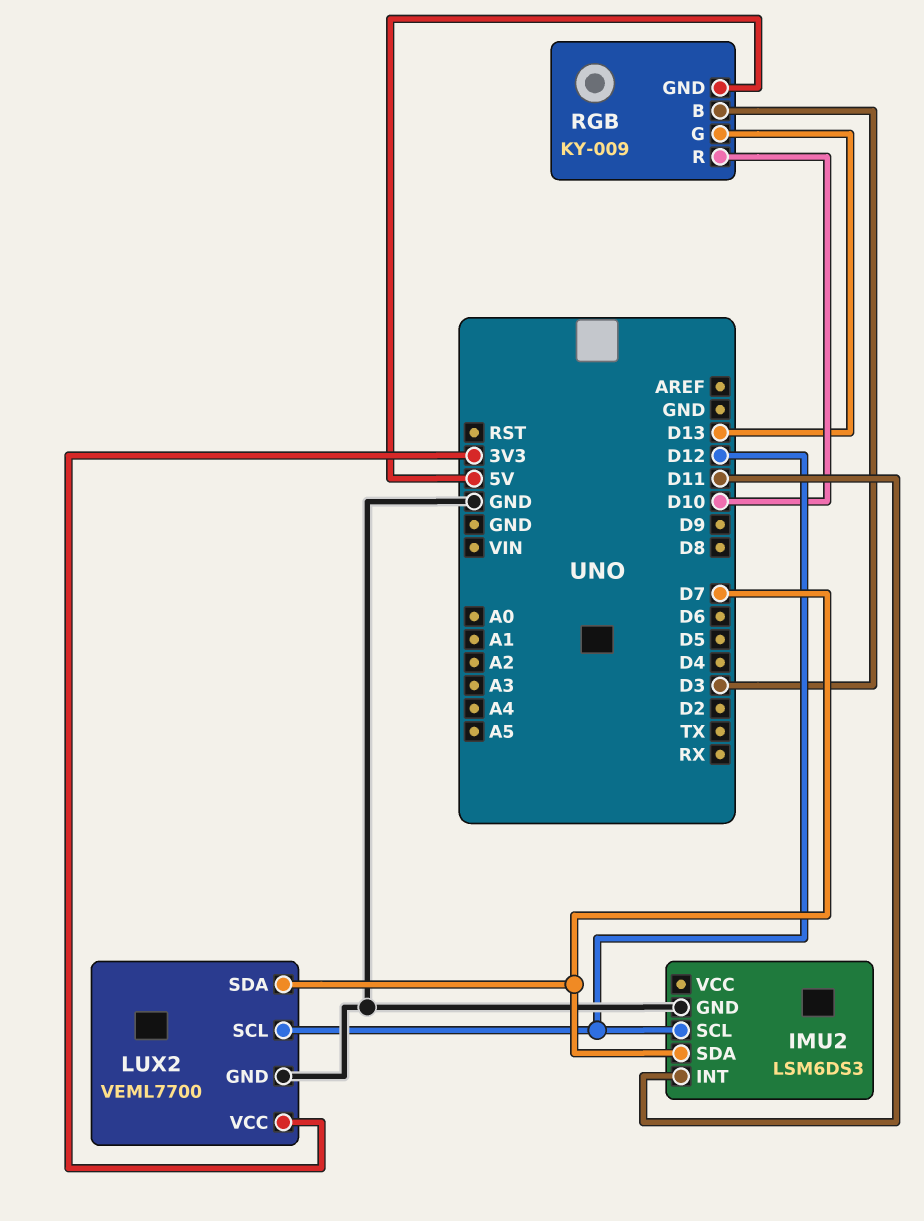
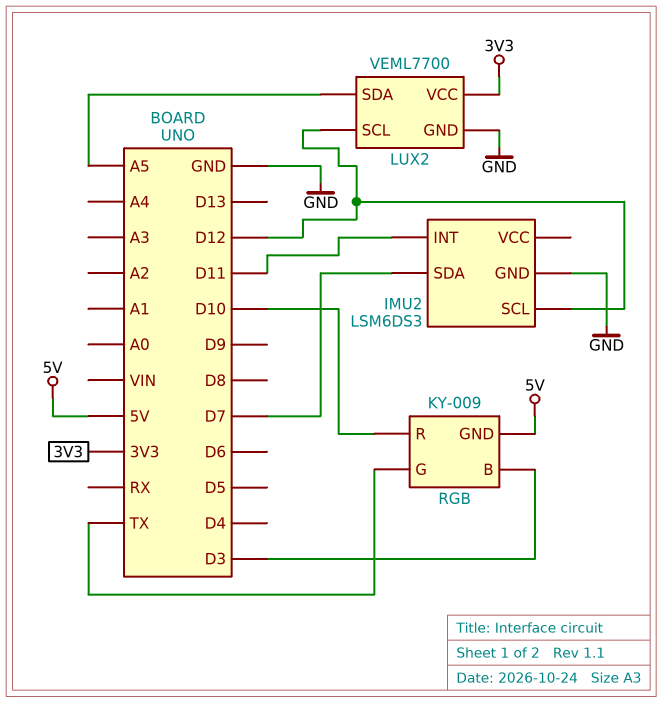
LUX2 pin SDA: D7 -> A5
RGB pin G: D13 -> TX

